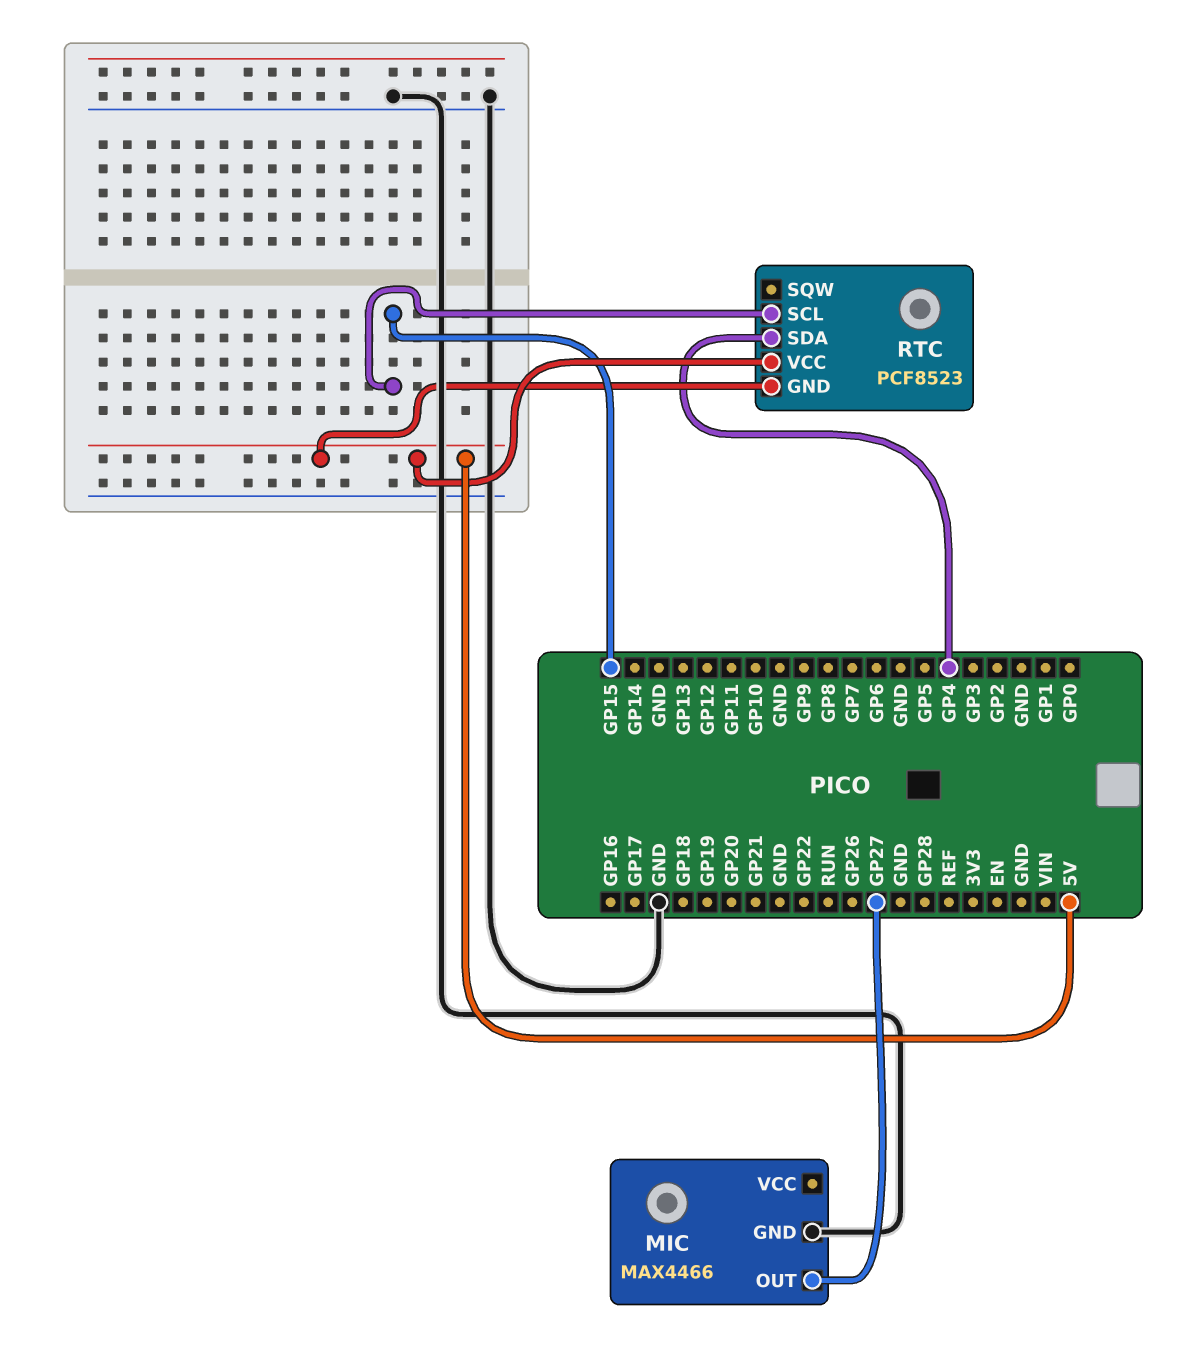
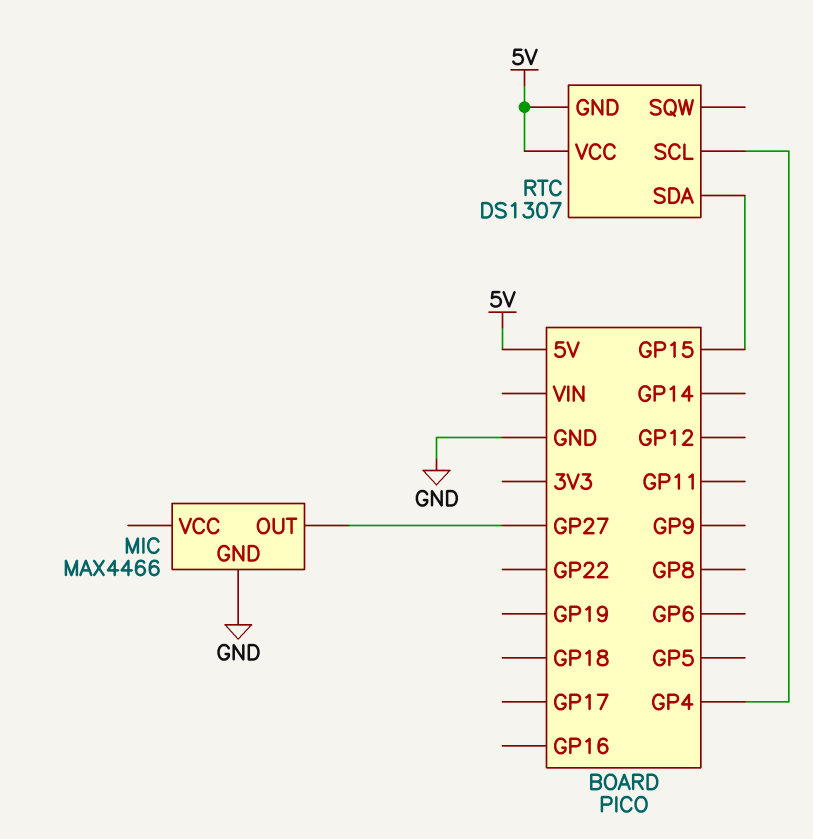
RTC: PCF8523 -> DS1307
RTC pin SCL: GP15 -> GP4
RTC pin SDA: GP4 -> GP15

